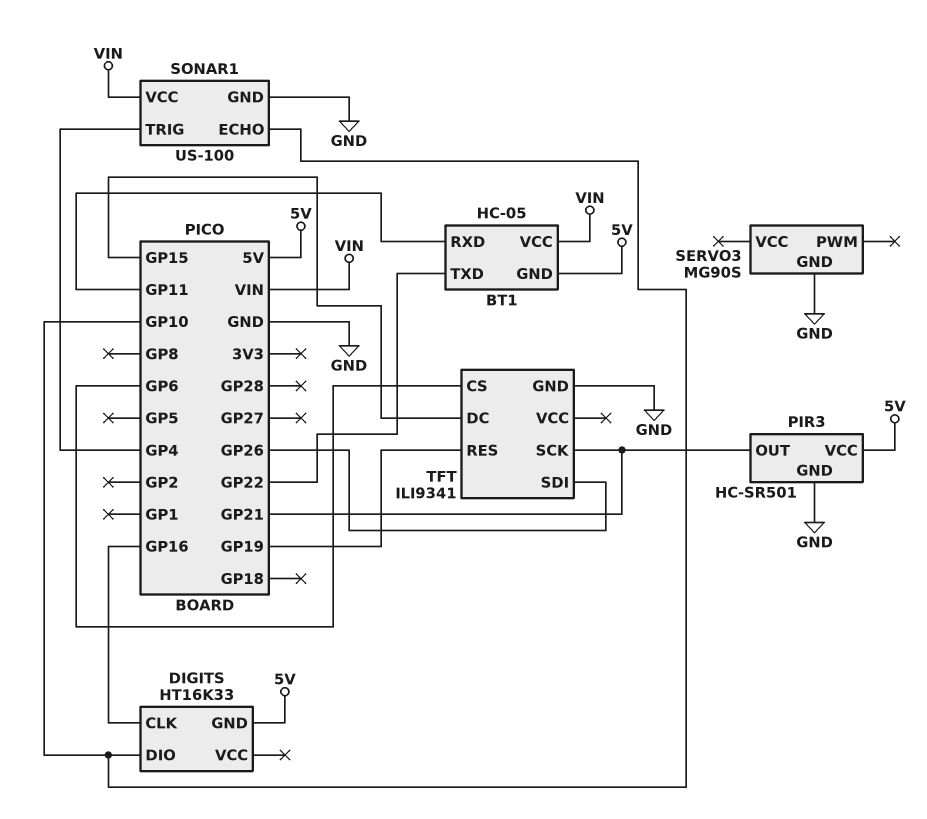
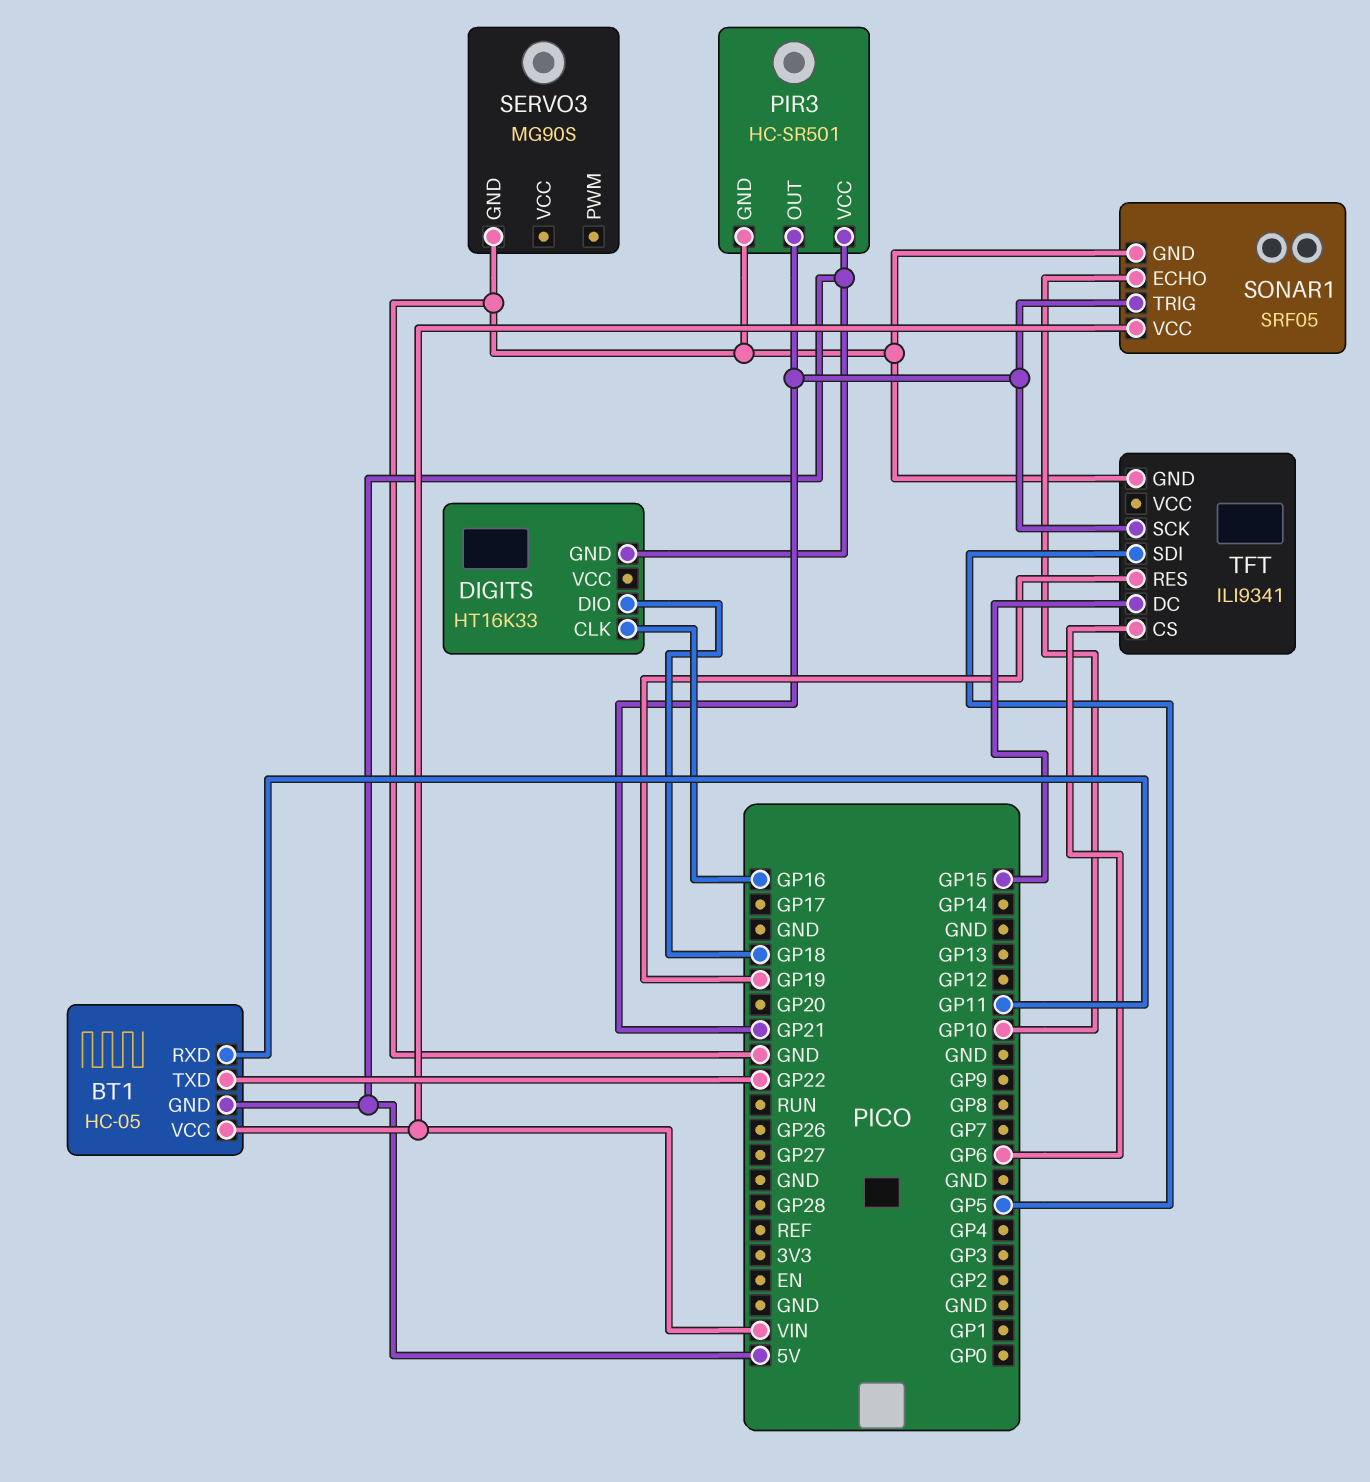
DIGITS pin DIO: GP10 -> GP18
SONAR1: US-100 -> SRF05
SONAR1 pin TRIG: GP4 -> GP21
TFT pin SDI: GP26 -> GP5

